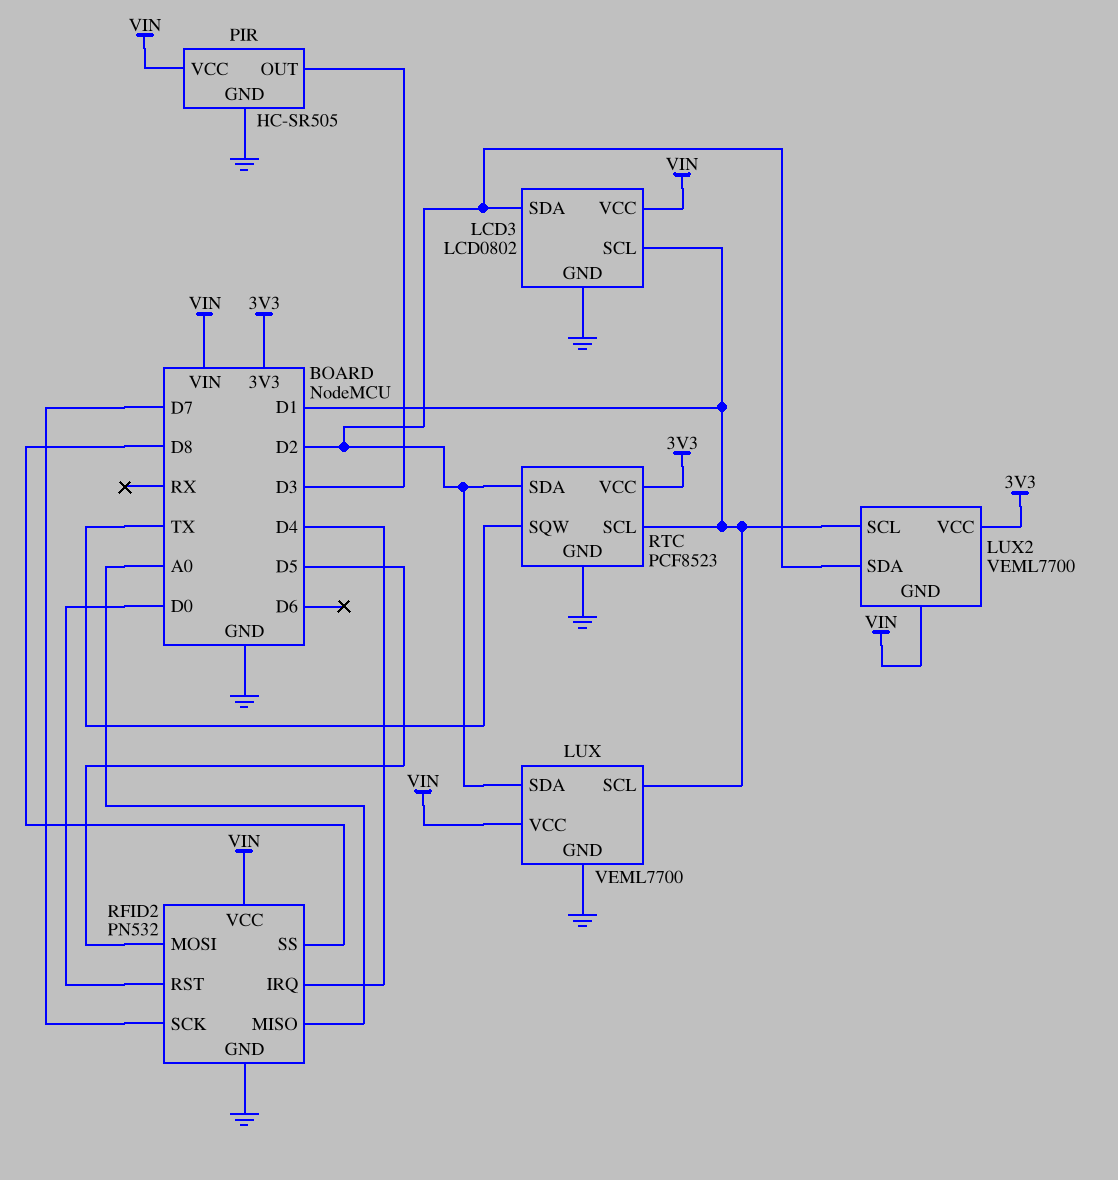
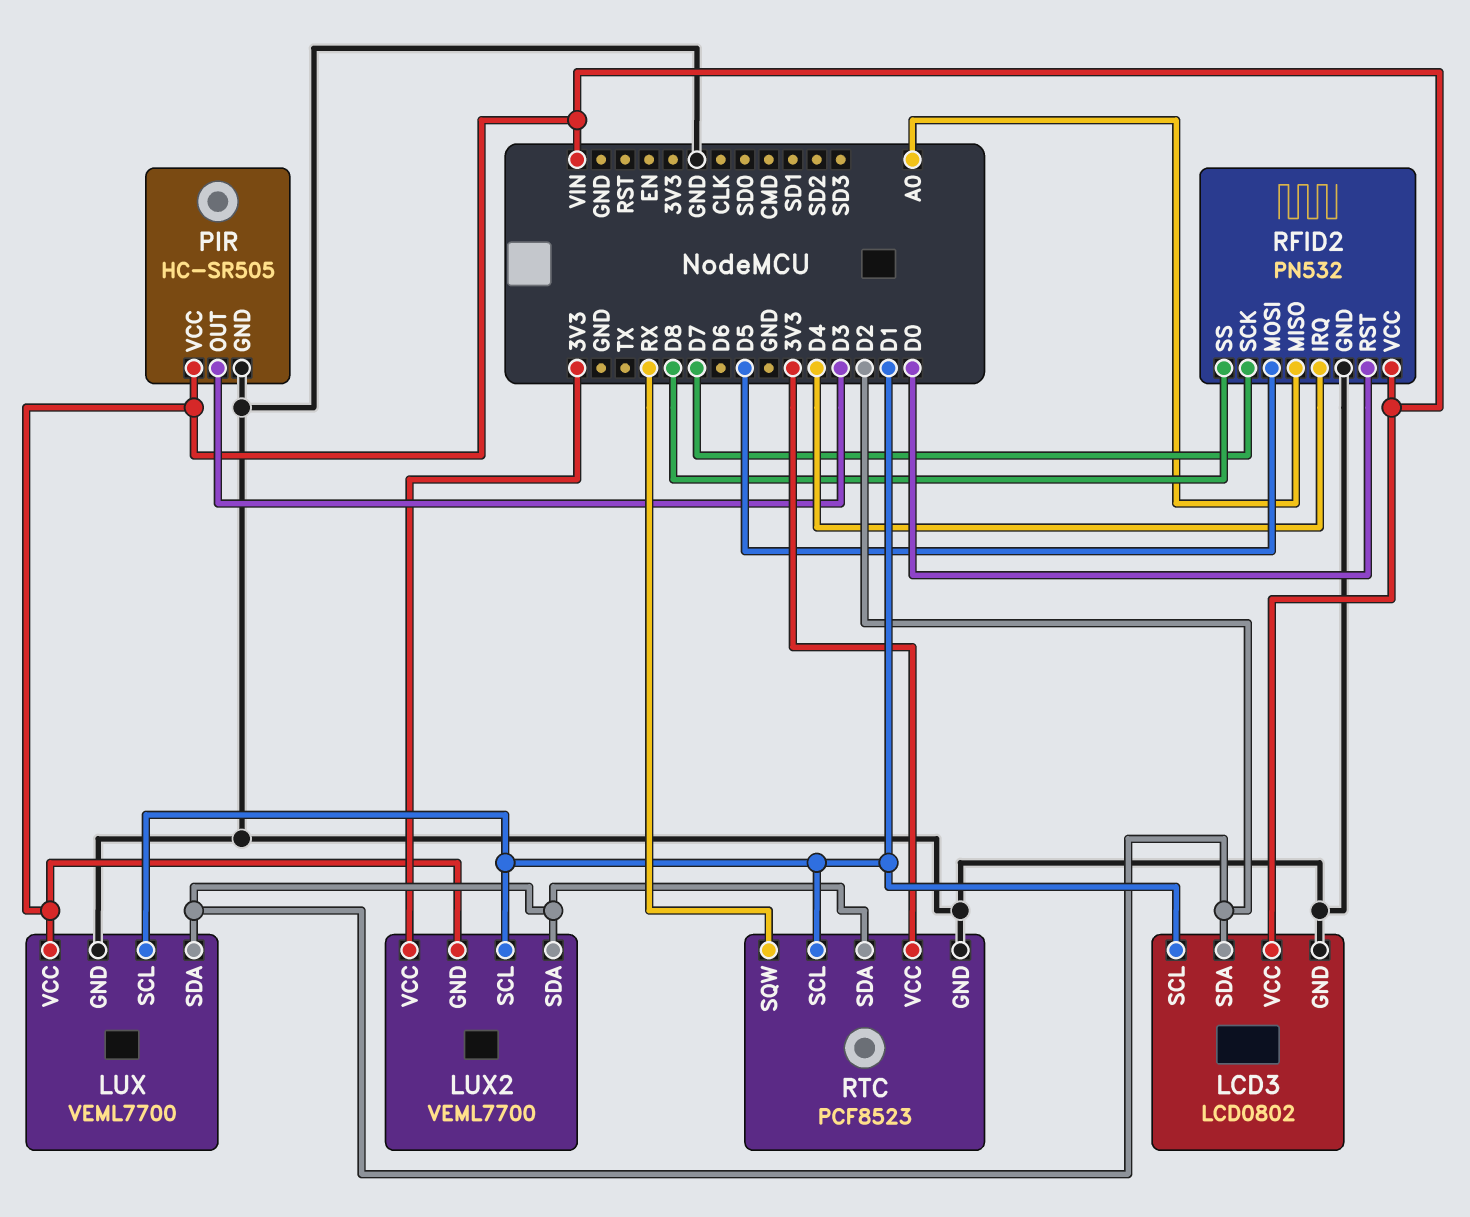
RTC pin SQW: TX -> RX

